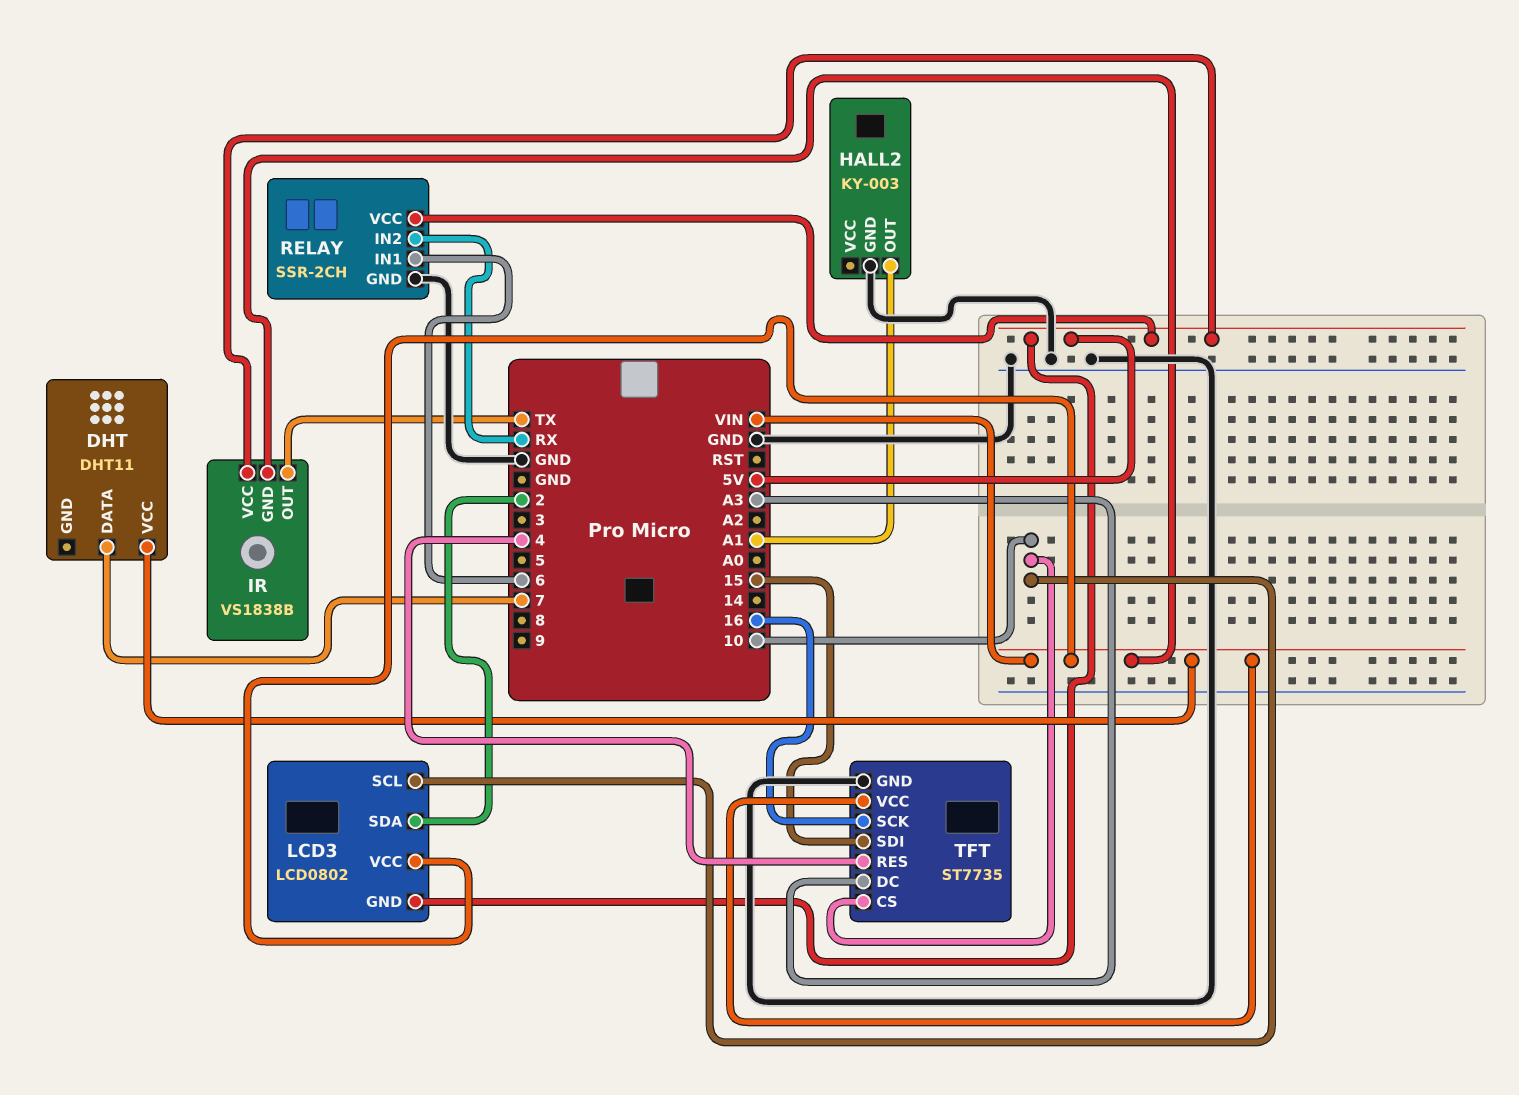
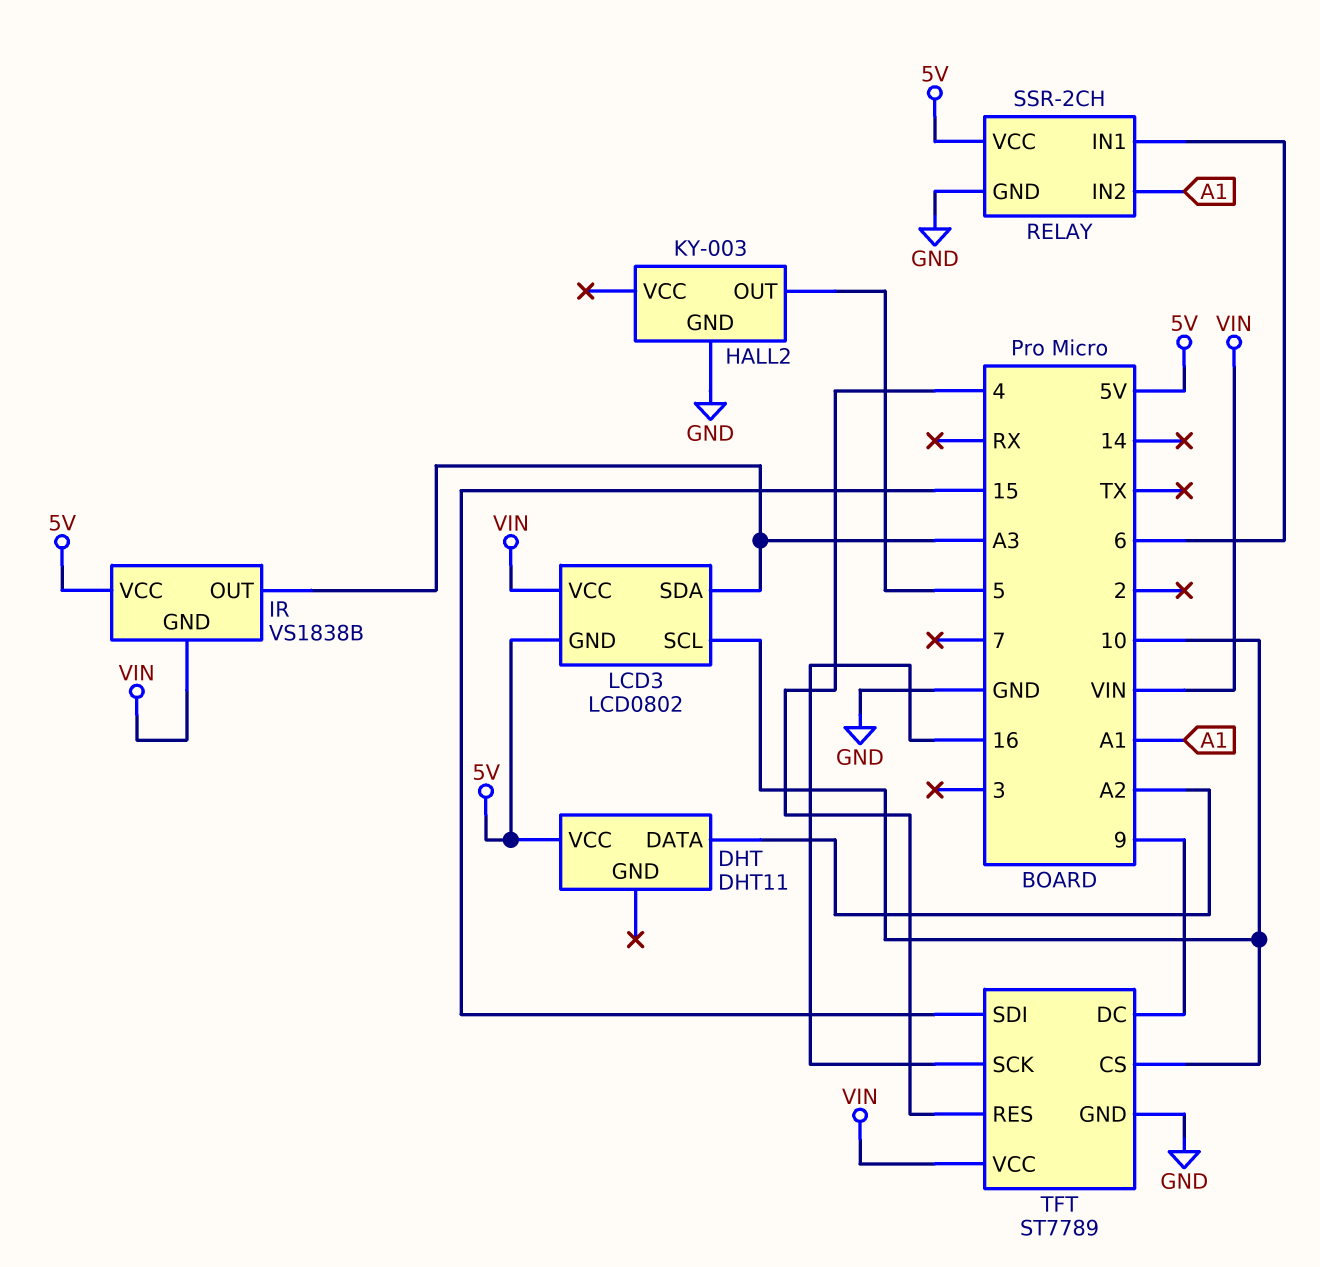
DHT pin DATA: 7 -> A2
DHT pin VCC: VIN -> 5V
HALL2 pin OUT: A1 -> 5
IR pin OUT: TX -> A3
LCD3 pin SDA: 2 -> A3
RELAY pin IN2: RX -> A1
TFT: ST7735 -> ST7789
TFT pin DC: A3 -> 9

